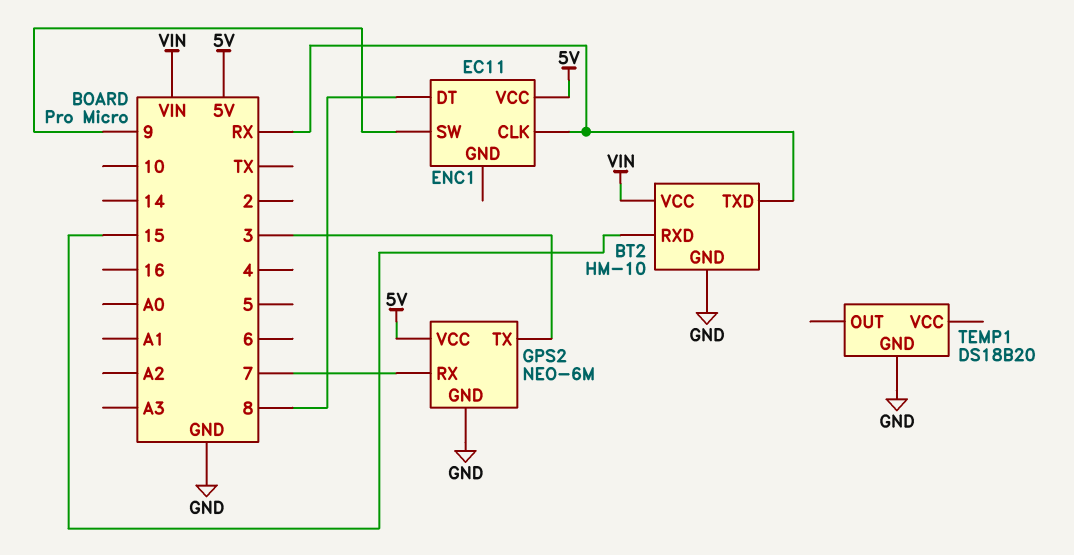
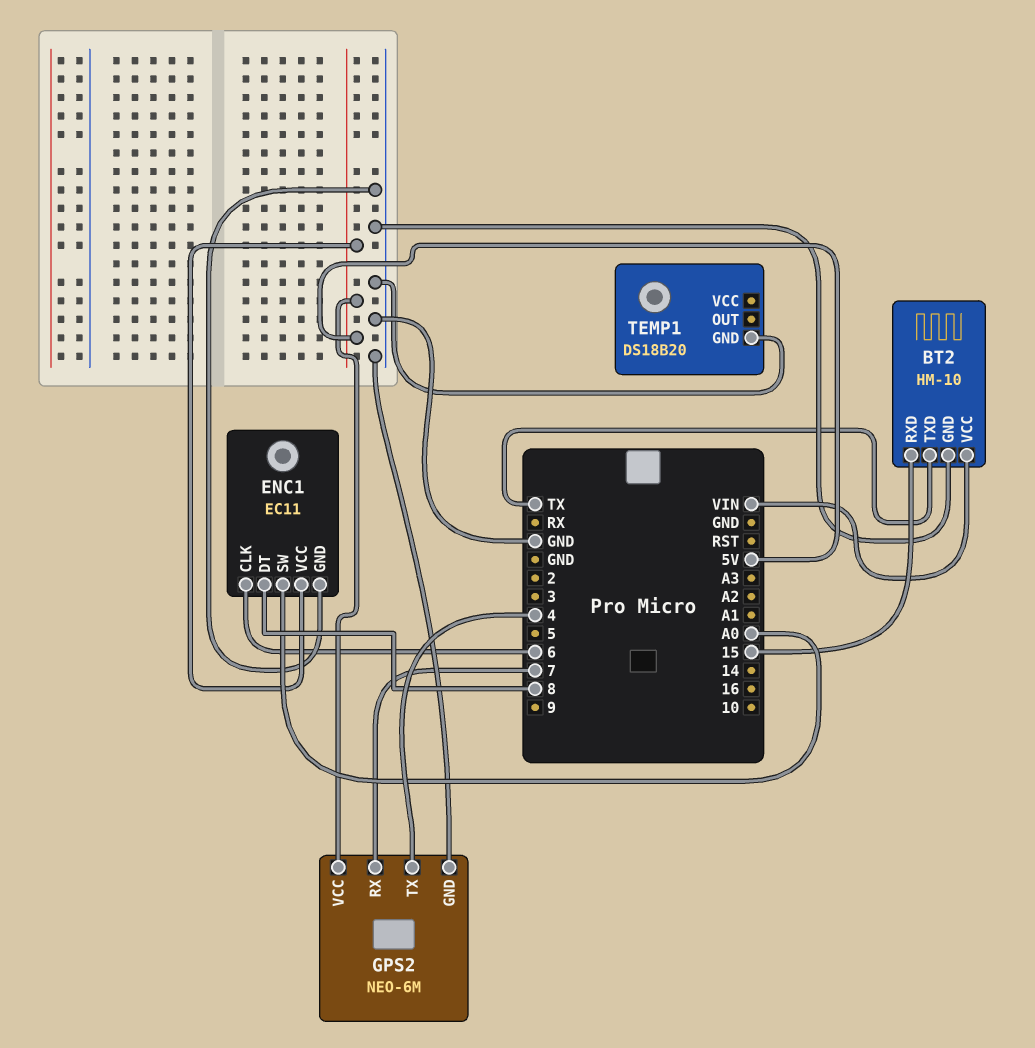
BT2 pin TXD: RX -> TX
ENC1 pin CLK: RX -> 6
ENC1 pin GND: none -> GND
ENC1 pin SW: 9 -> A0
GPS2 pin TX: 3 -> 4

